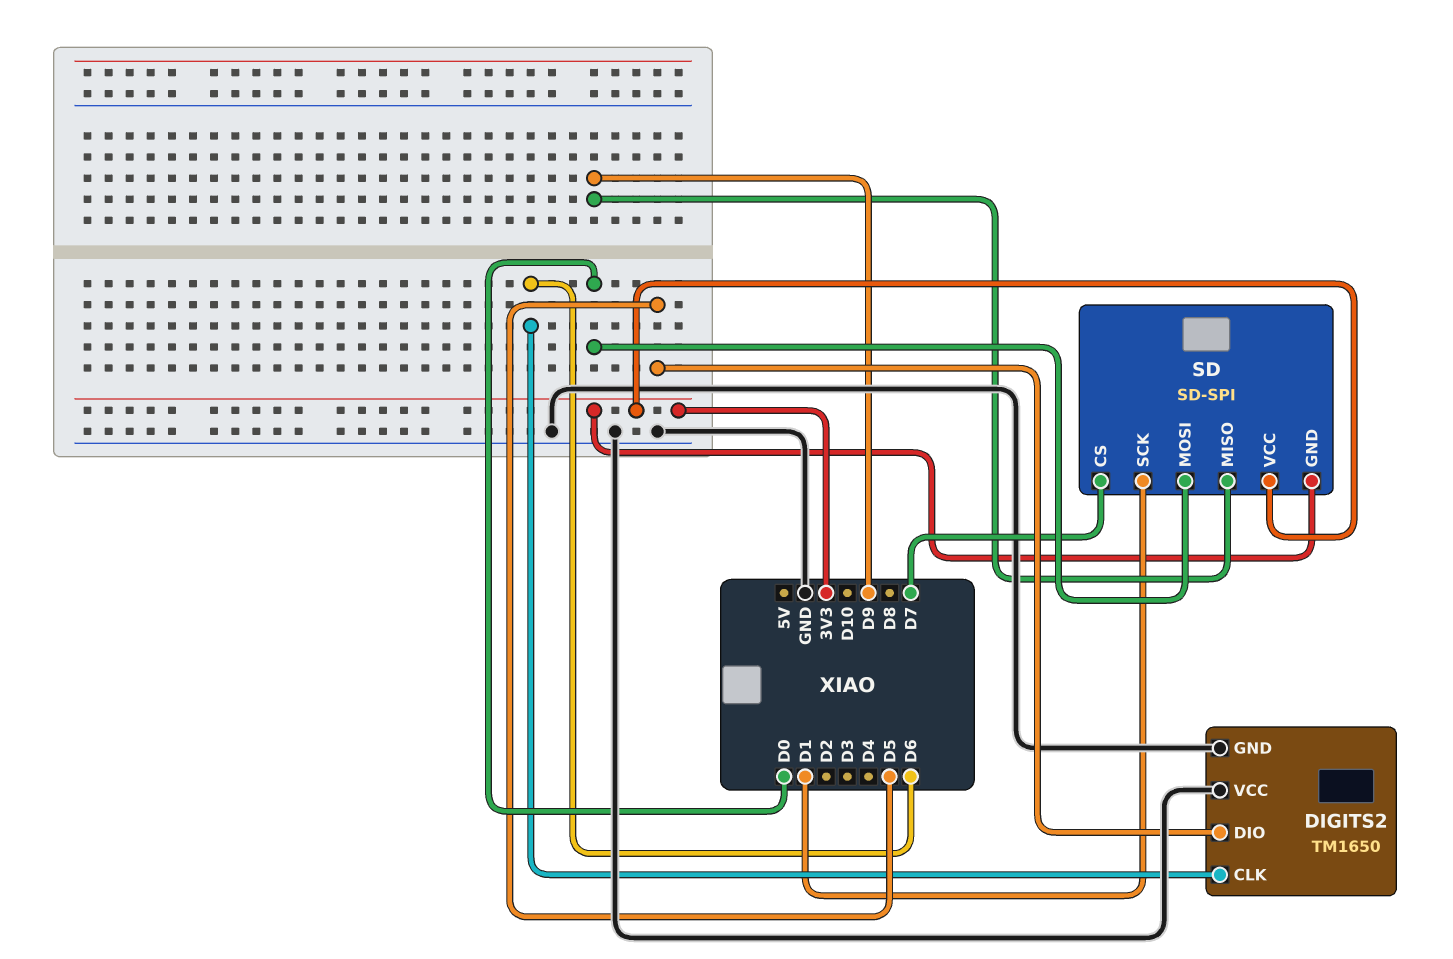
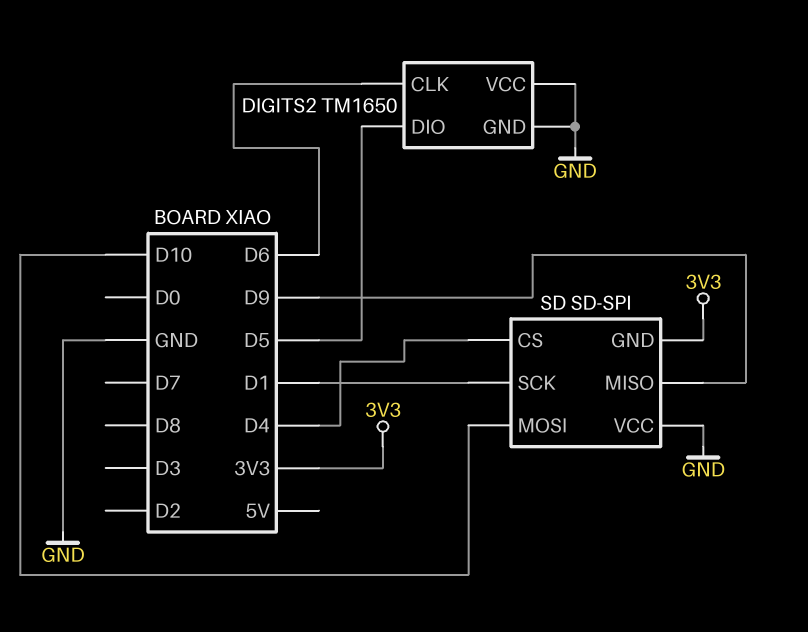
SD pin CS: D7 -> D4
SD pin MOSI: D0 -> D10
SD pin VCC: 3V3 -> GND

